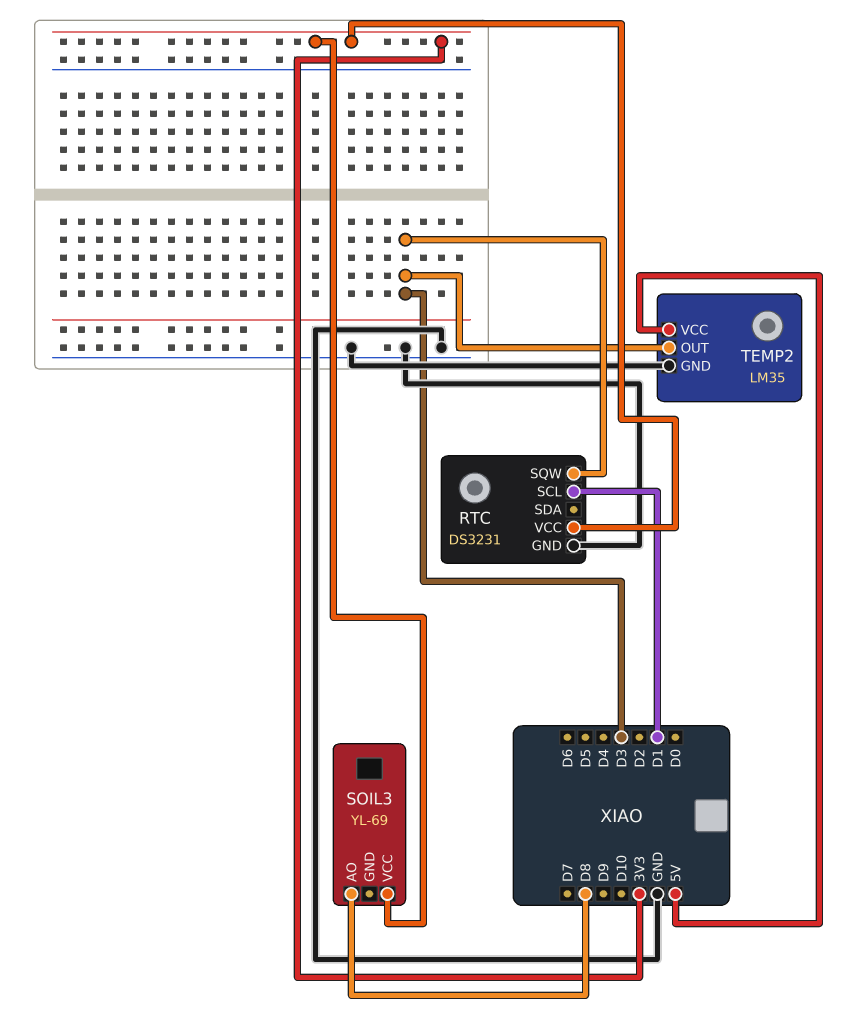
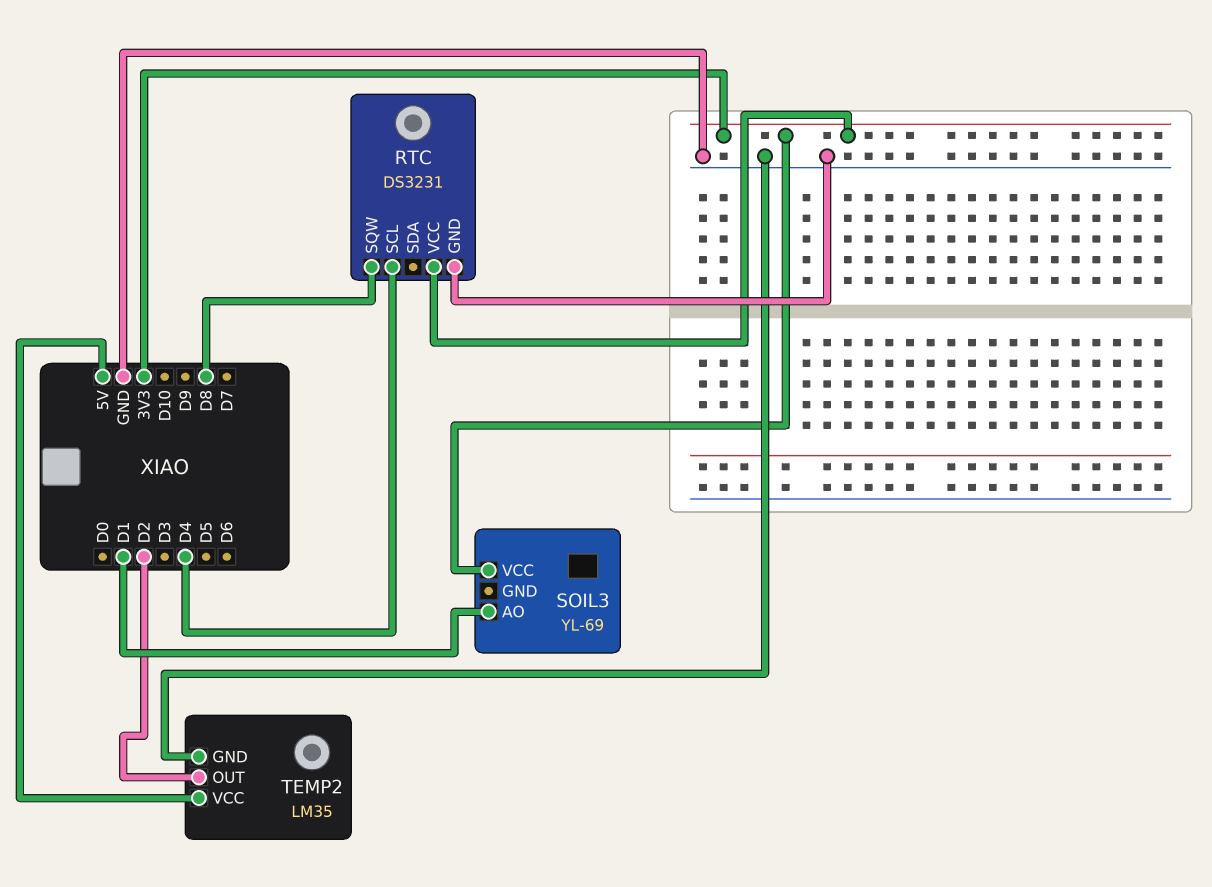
RTC pin SCL: D1 -> D4
RTC pin SQW: D3 -> D8
SOIL3 pin AO: D8 -> D1
TEMP2 pin OUT: D3 -> D2

